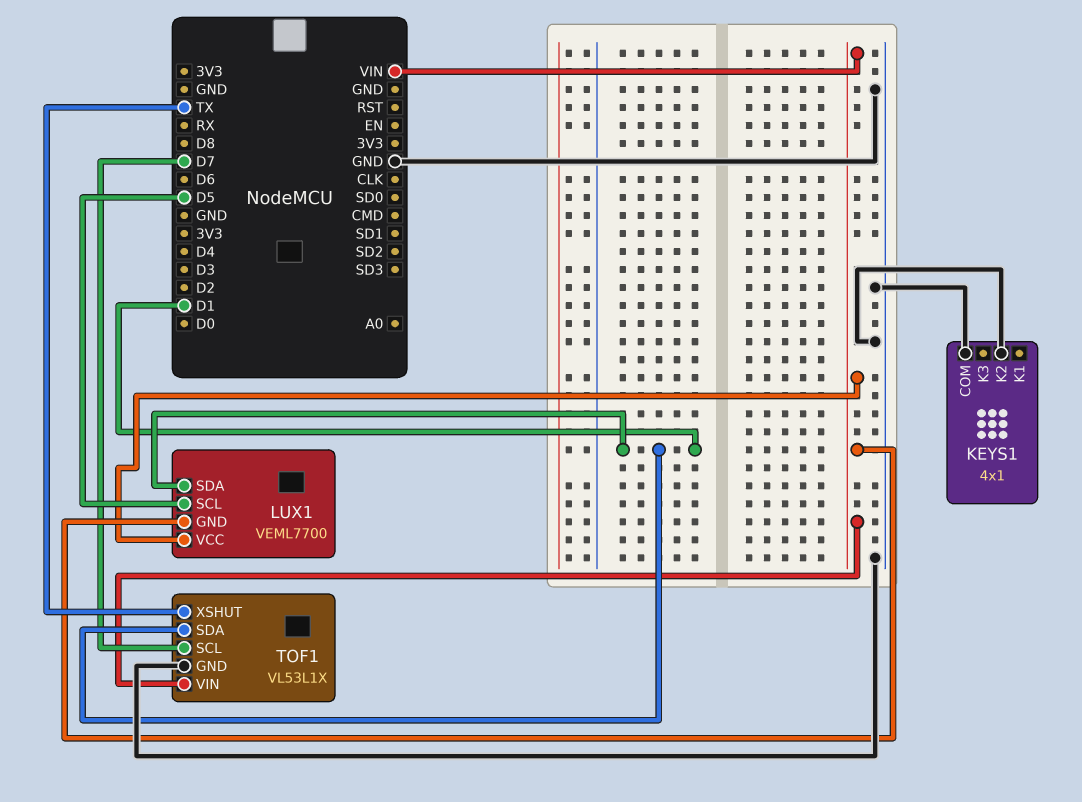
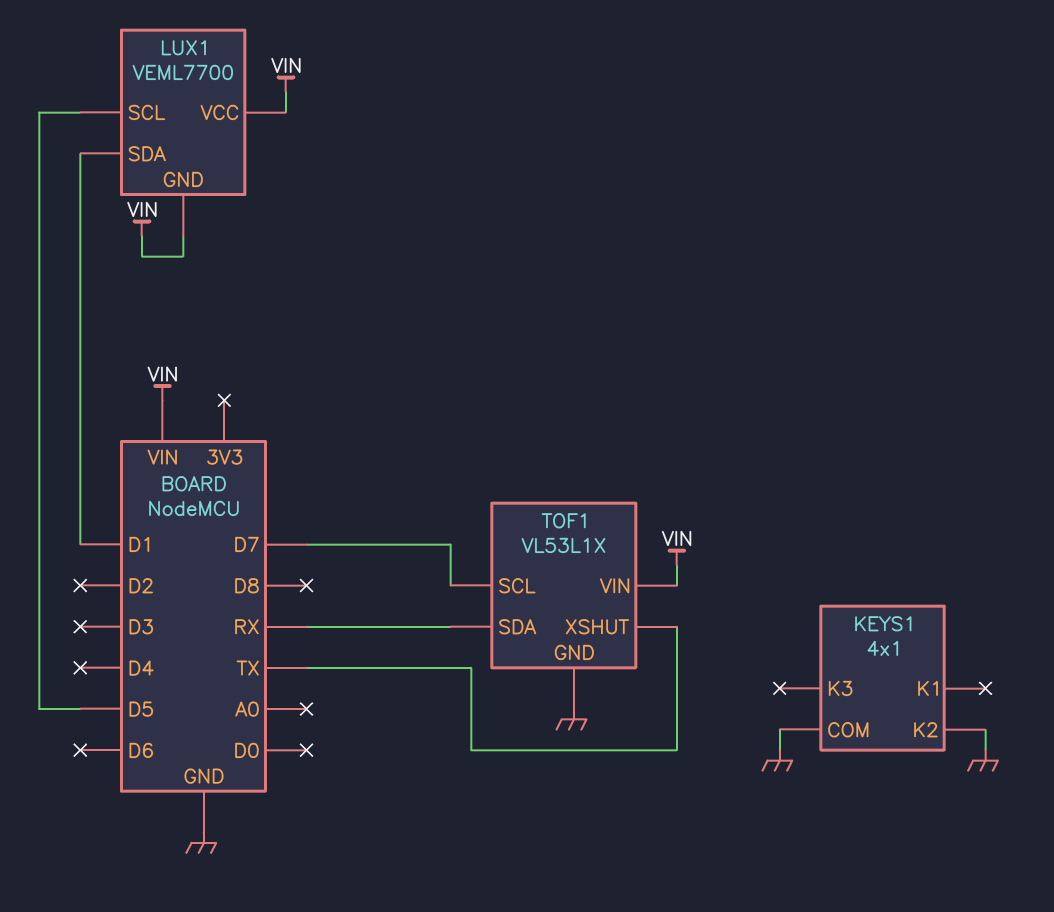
TOF1 pin SDA: D1 -> RX

